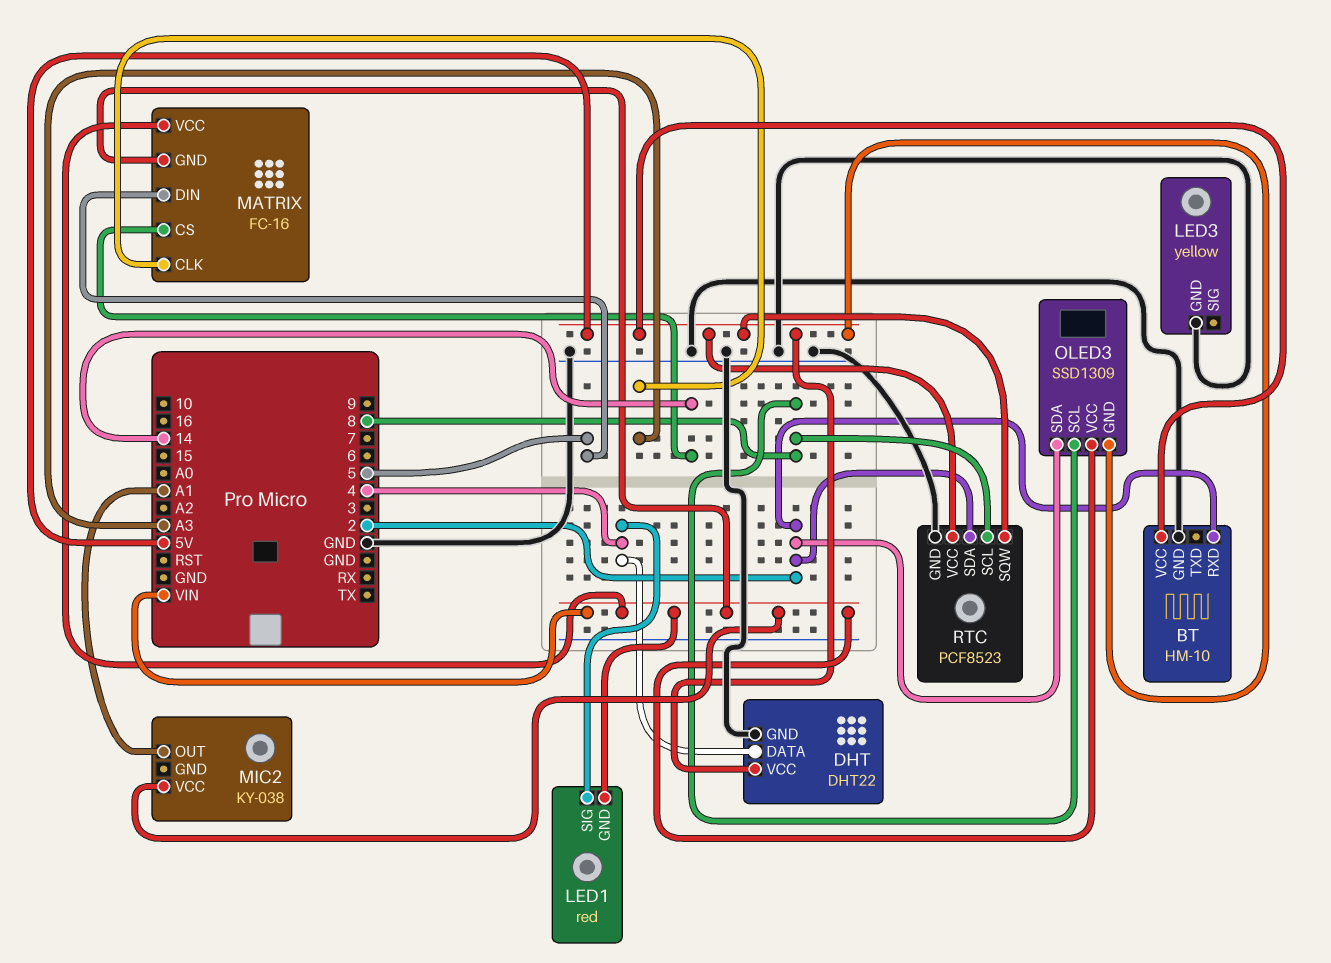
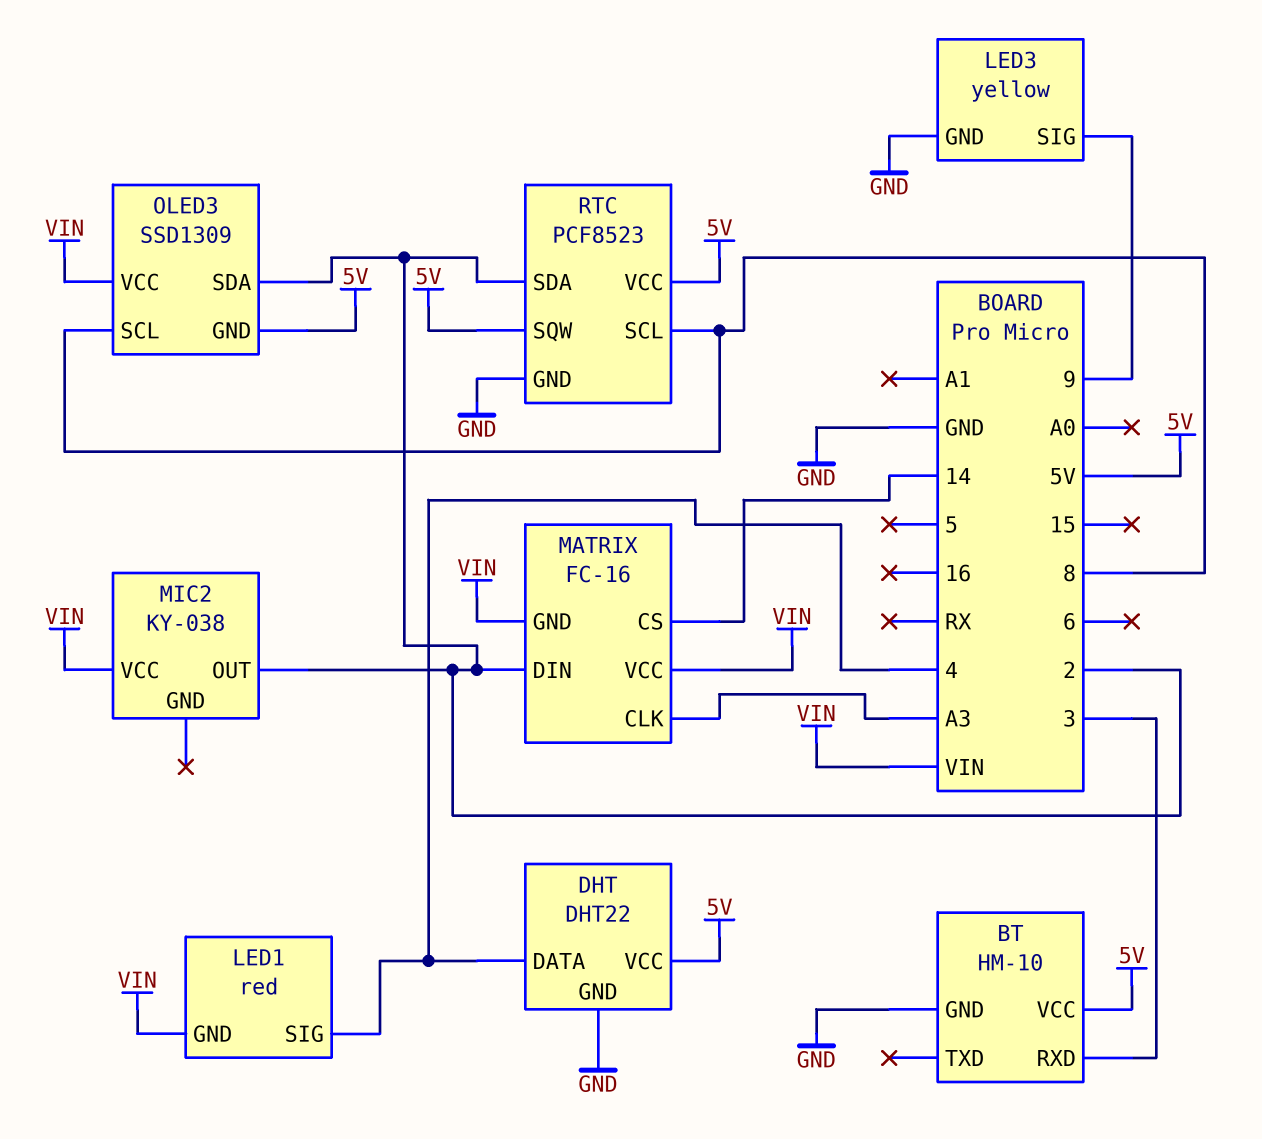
BT pin RXD: 2 -> 3
LED3 pin SIG: none -> 9
MATRIX pin DIN: 5 -> 2
MIC2 pin OUT: A1 -> 2

